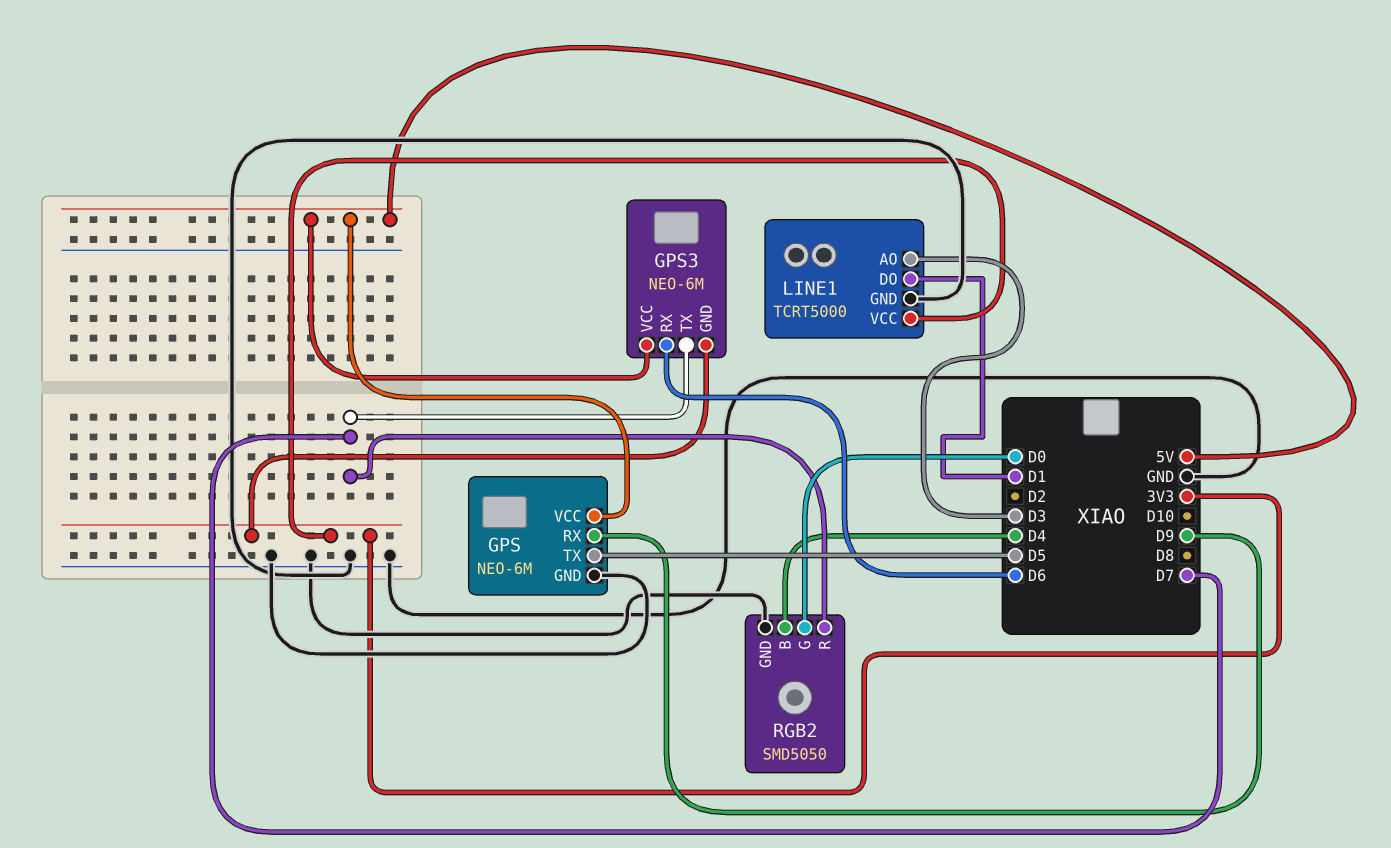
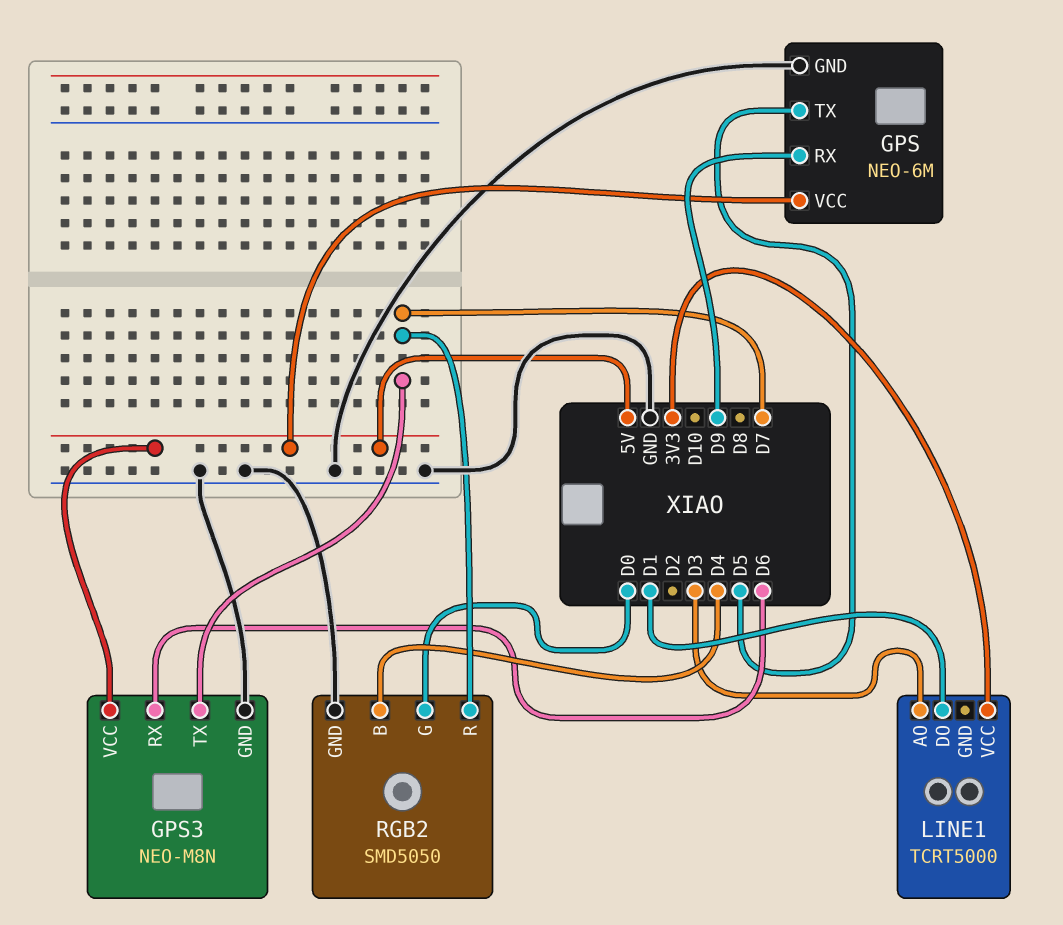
GPS3: NEO-6M -> NEO-M8N
GPS3 pin GND: 3V3 -> GND
LINE1 pin GND: GND -> none

